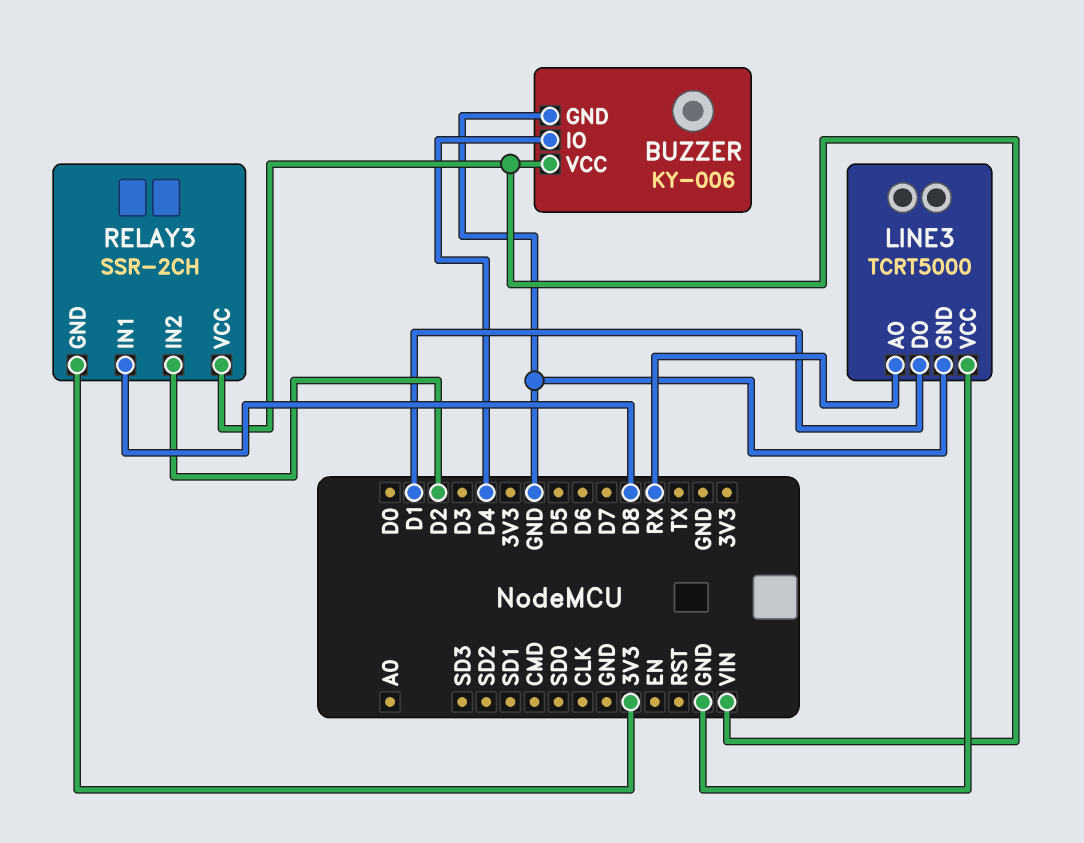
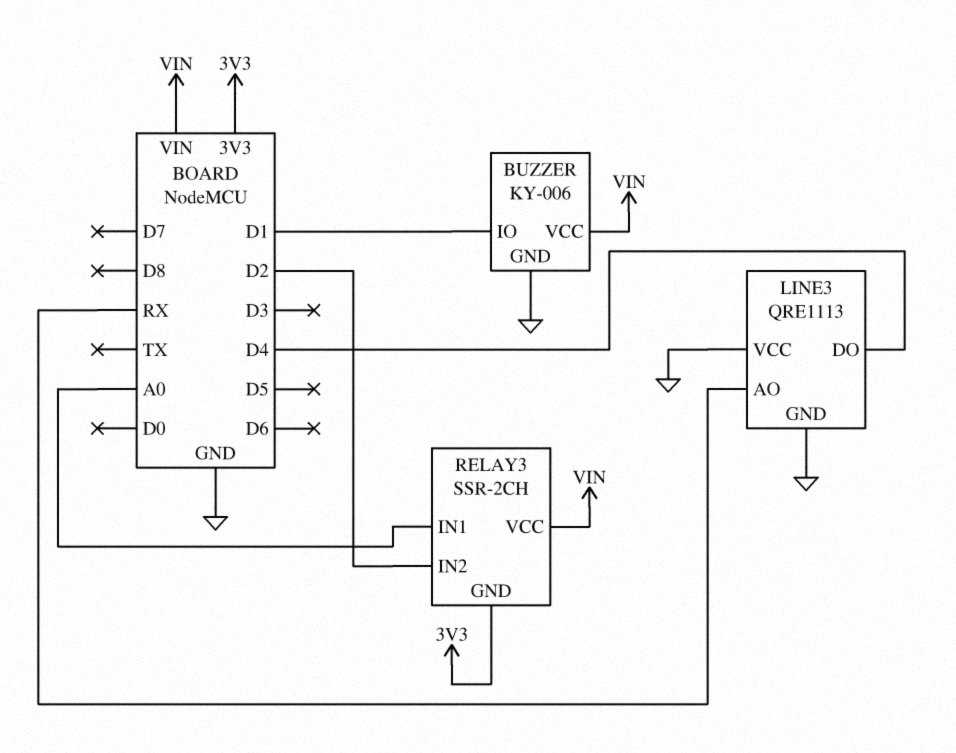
BUZZER pin IO: D4 -> D1
LINE3: TCRT5000 -> QRE1113
LINE3 pin DO: D1 -> D4
RELAY3 pin IN1: D8 -> A0

